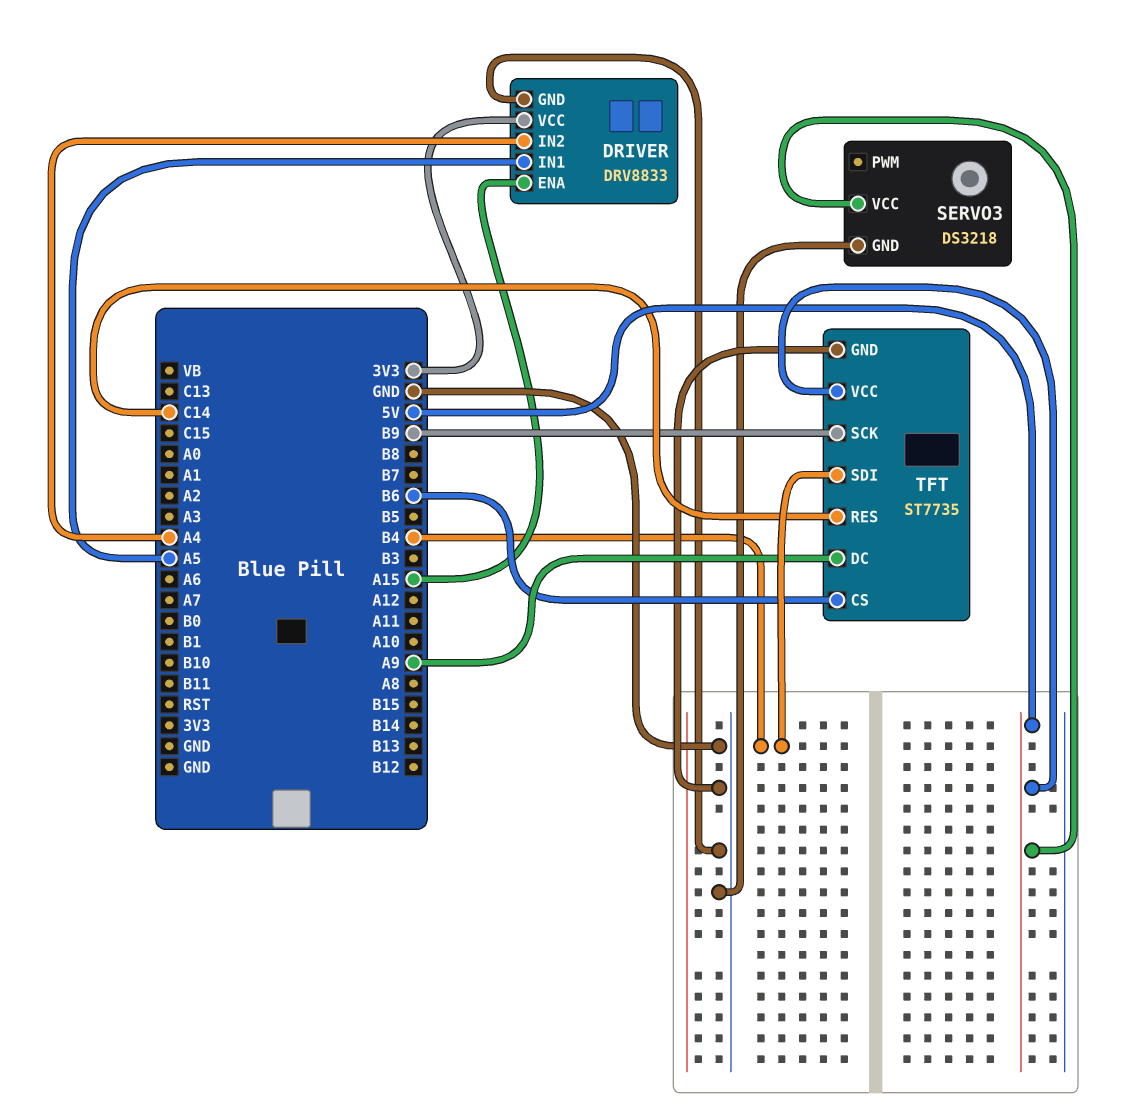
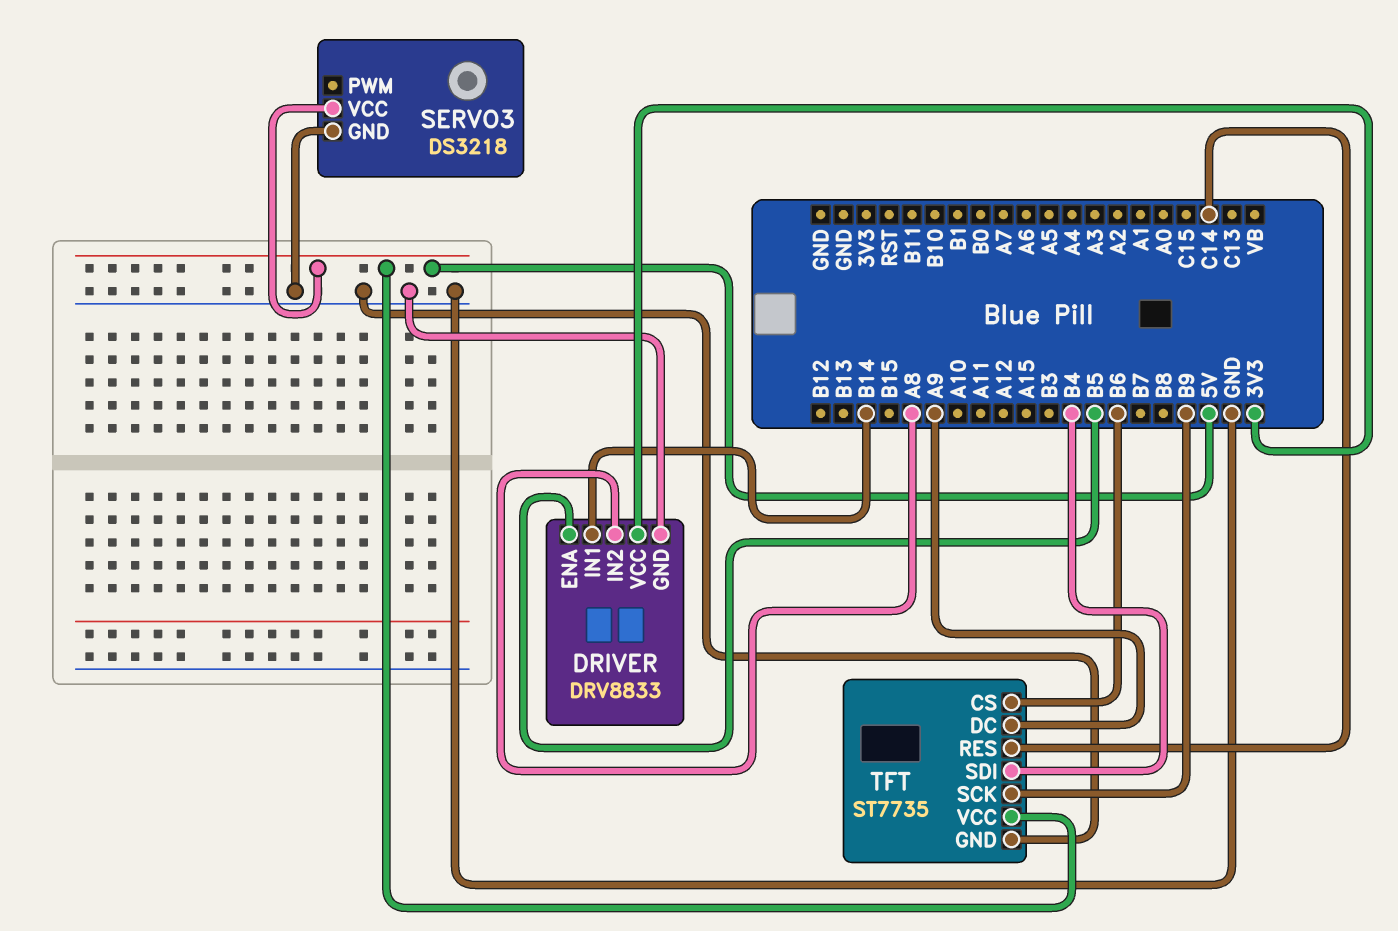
DRIVER pin ENA: A15 -> B5
DRIVER pin IN1: A5 -> B14
DRIVER pin IN2: A4 -> A8

